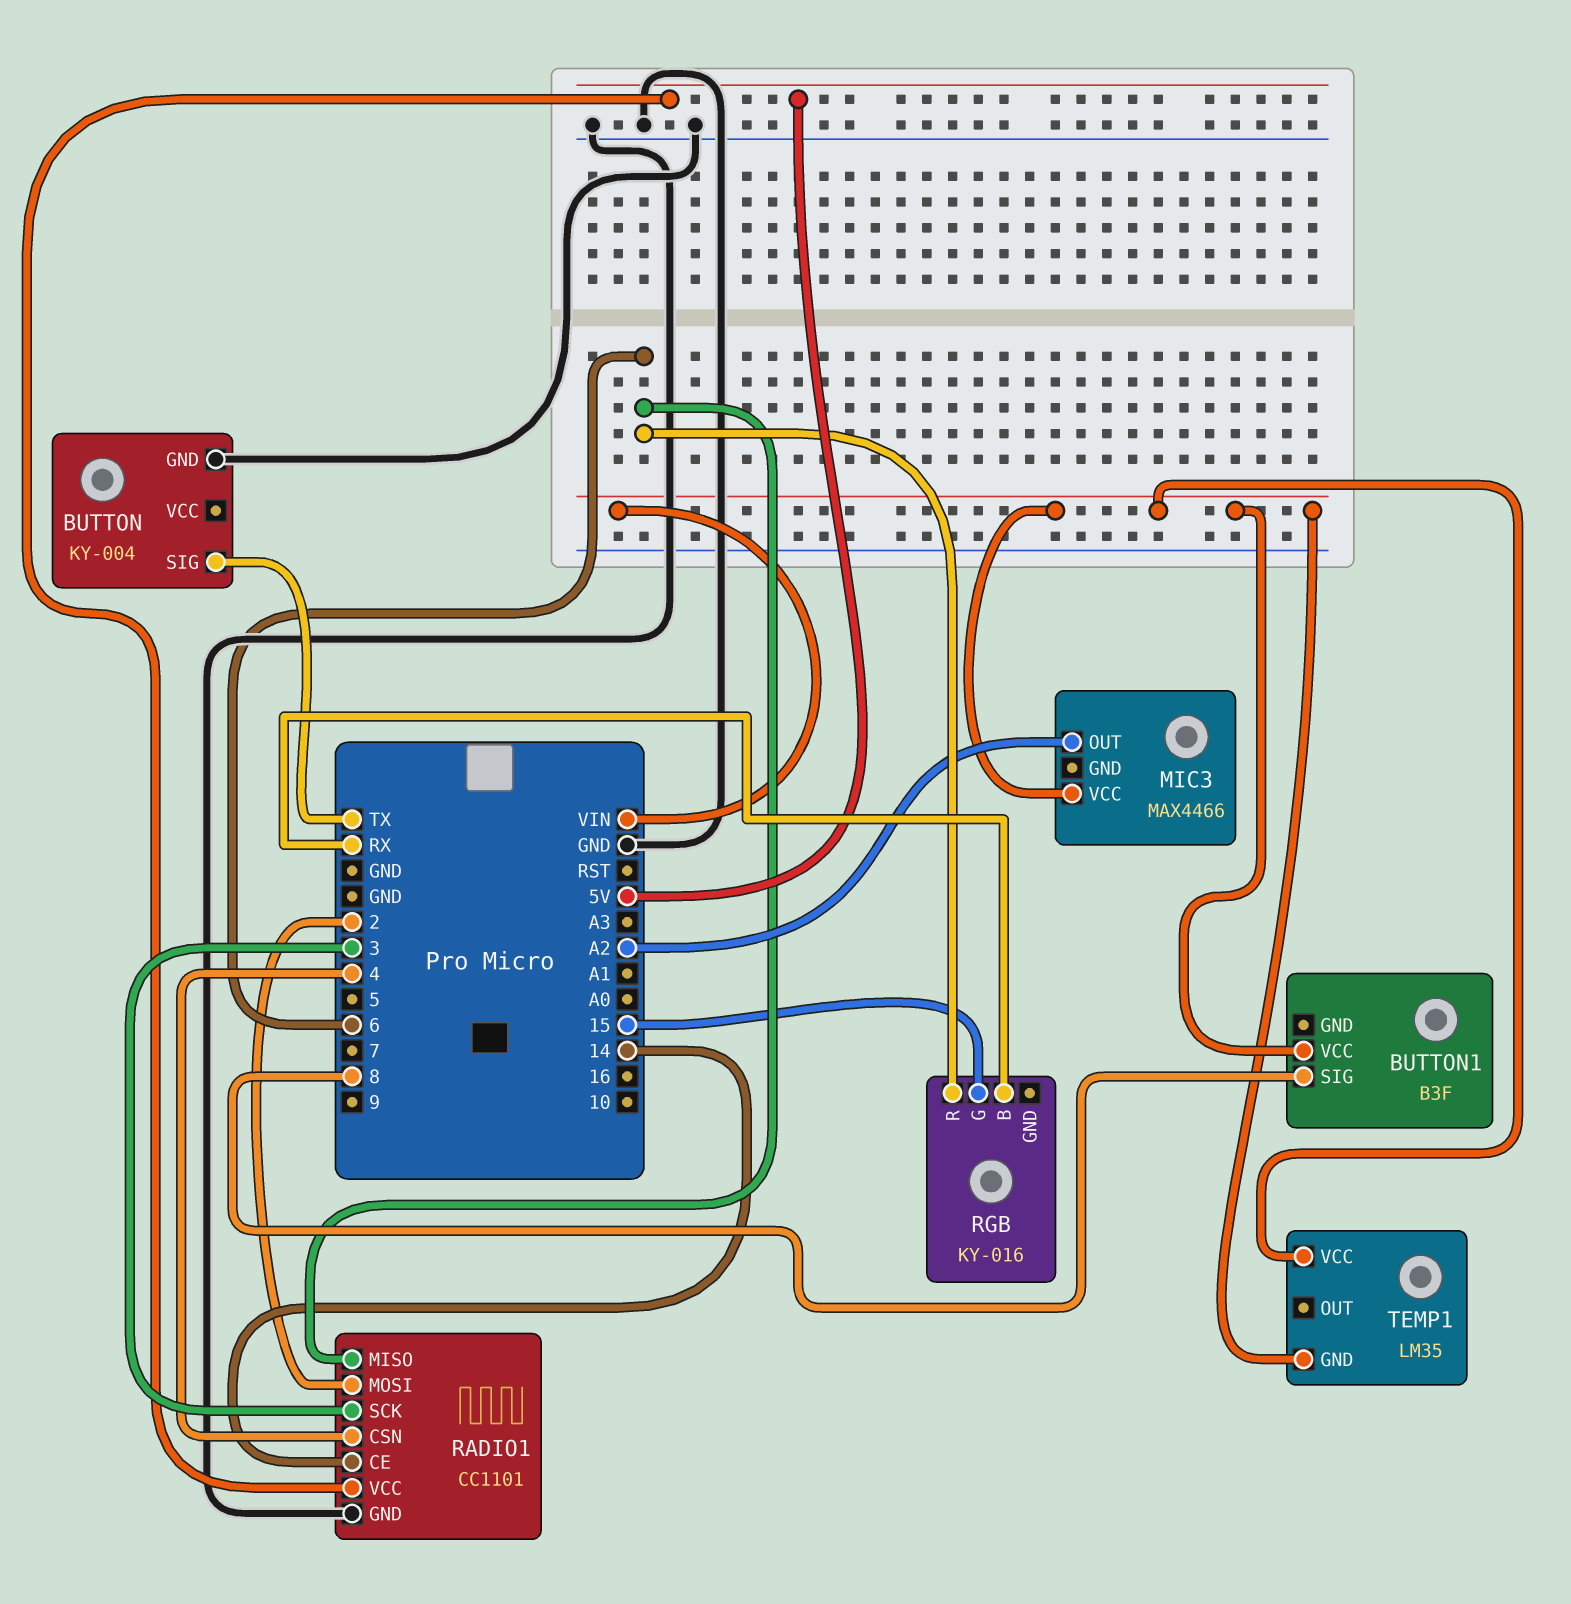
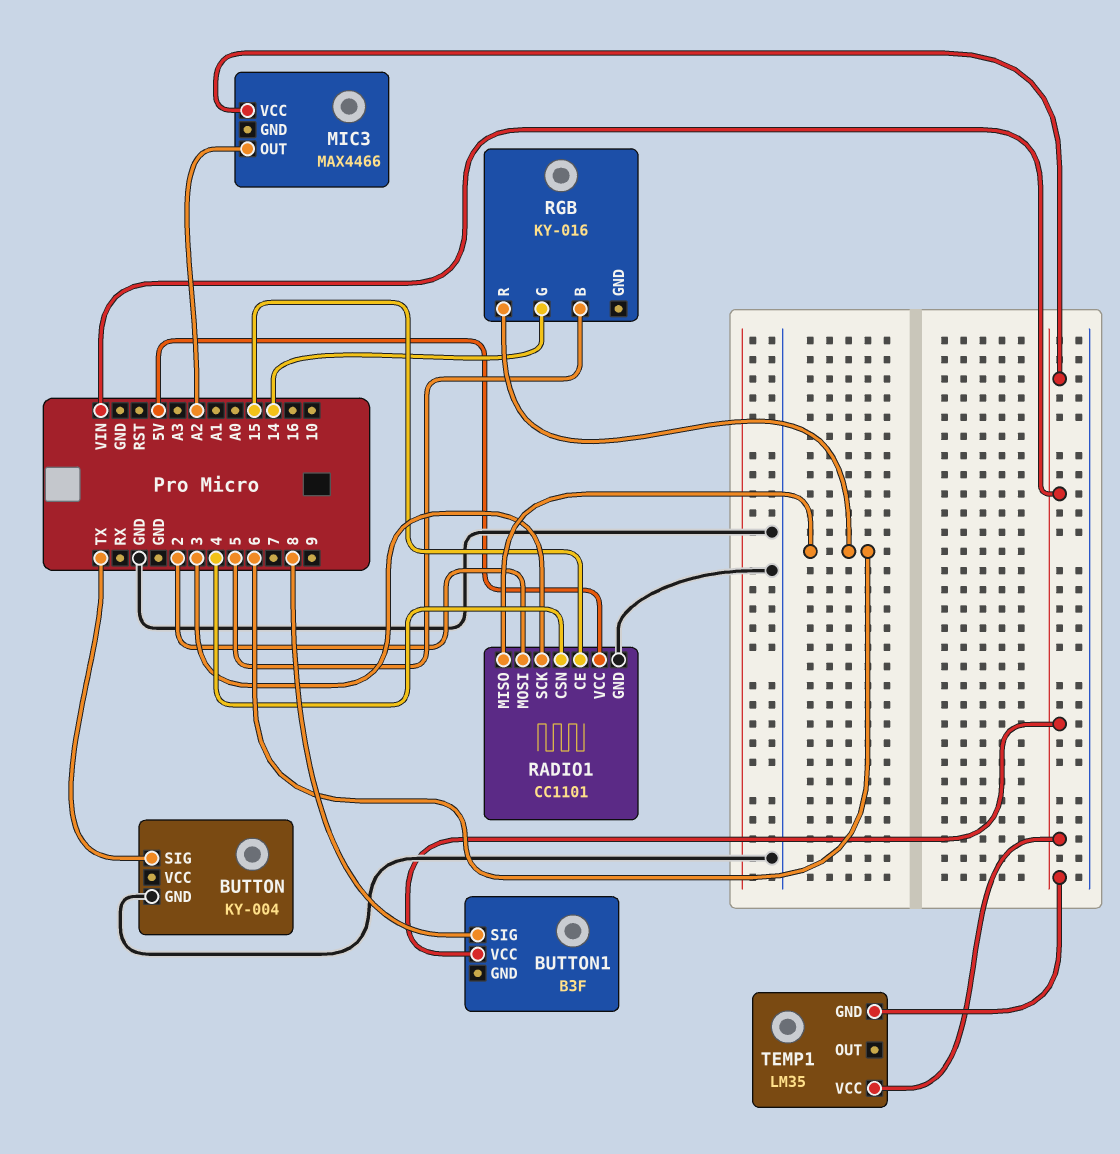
RADIO1 pin CE: 14 -> 15
RGB pin B: RX -> 5
RGB pin G: 15 -> 14

